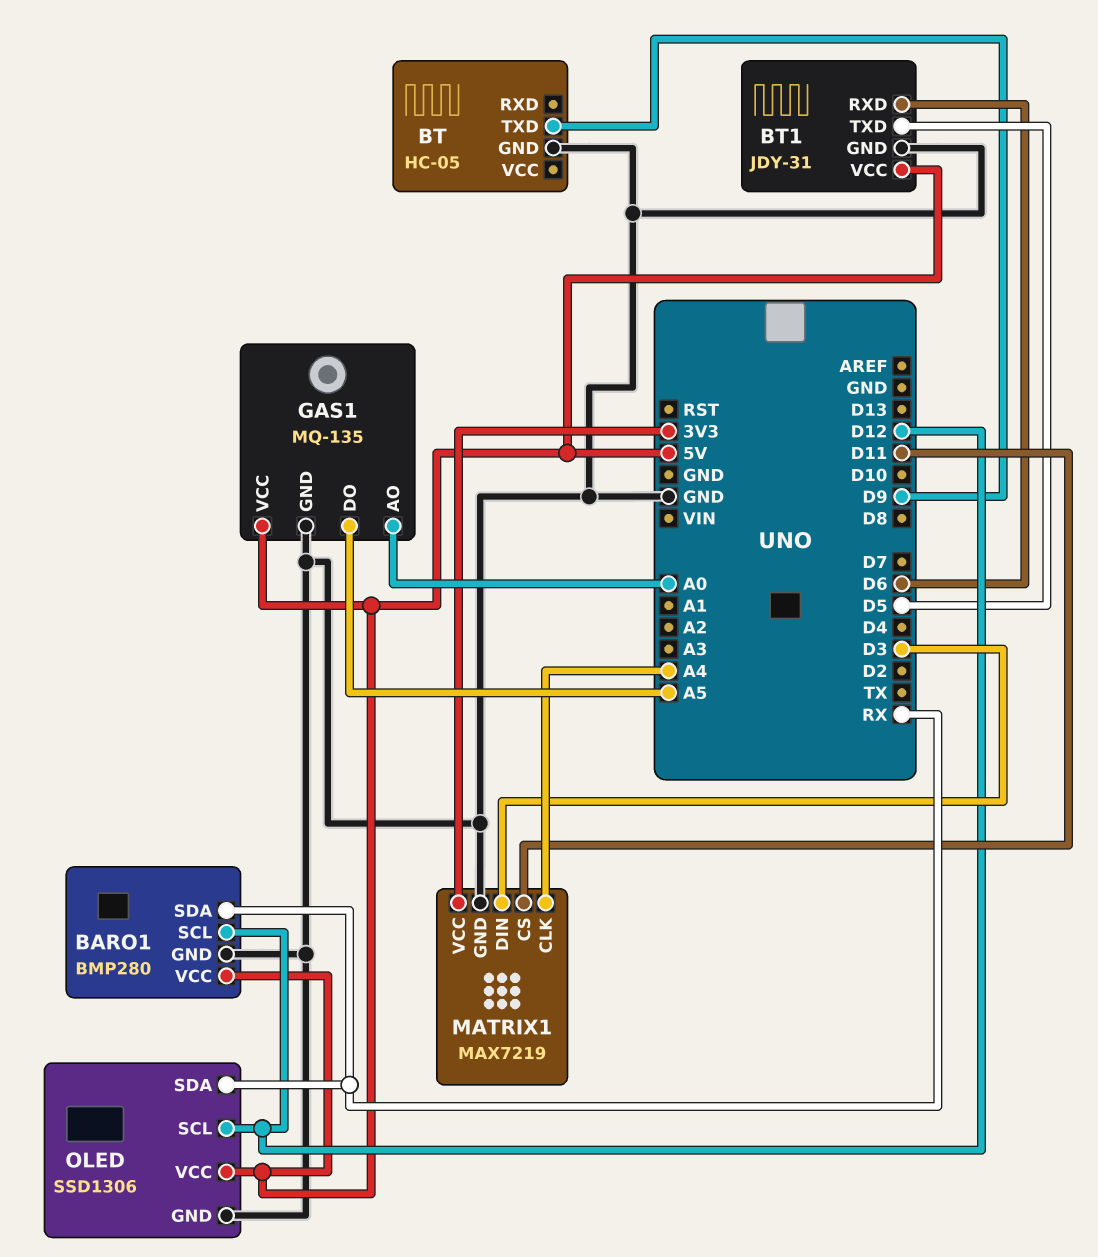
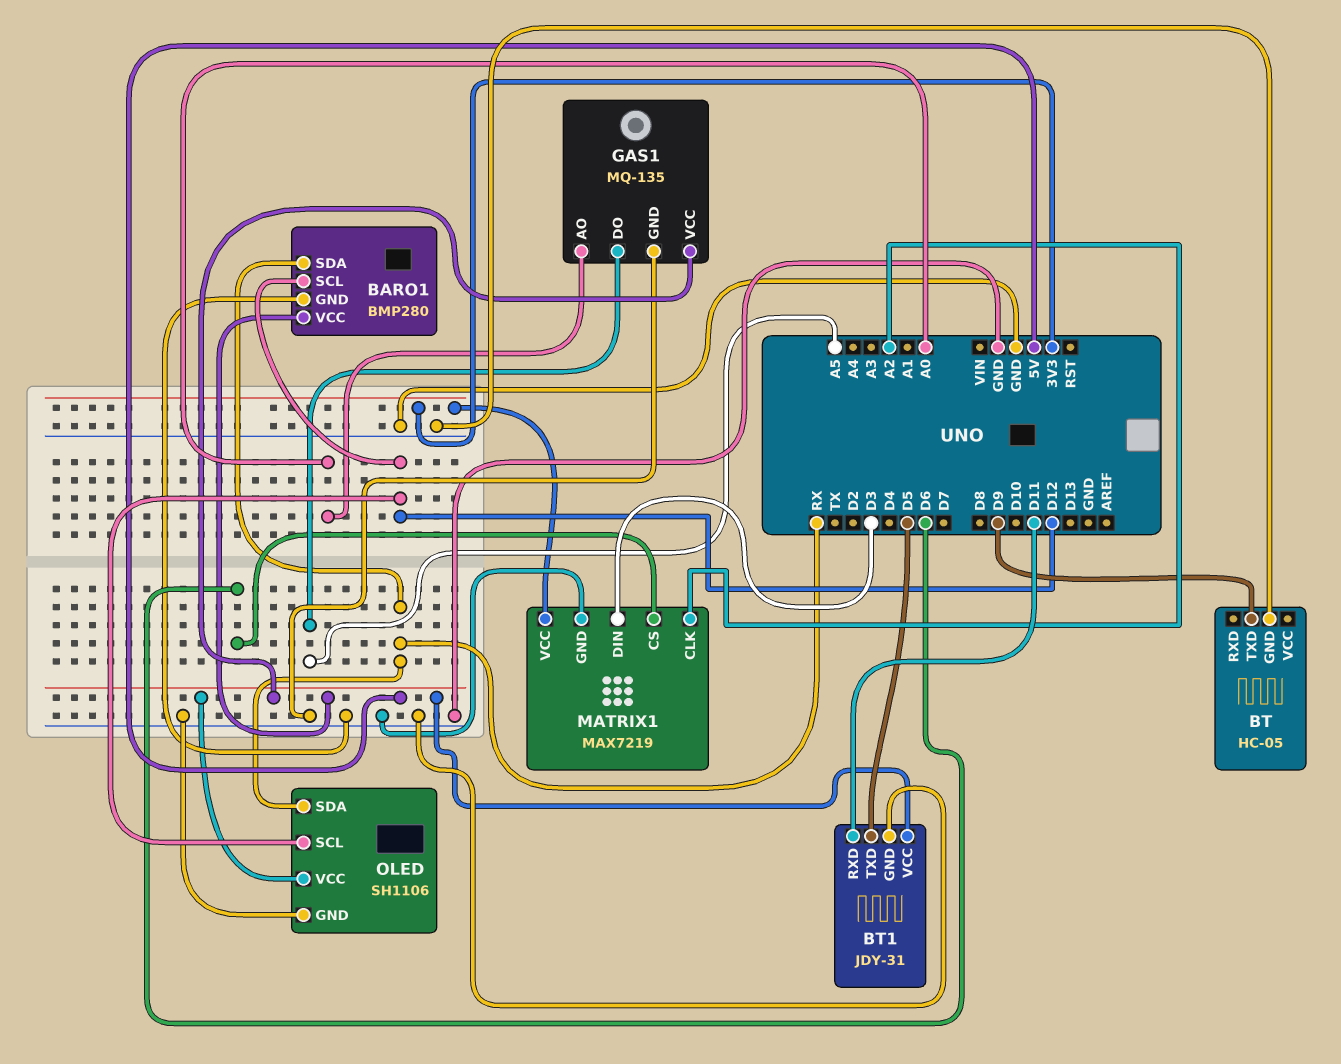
BT1 pin RXD: D6 -> D11
MATRIX1 pin CLK: A4 -> A2
MATRIX1 pin CS: D11 -> D6
OLED: SSD1306 -> SH1106

